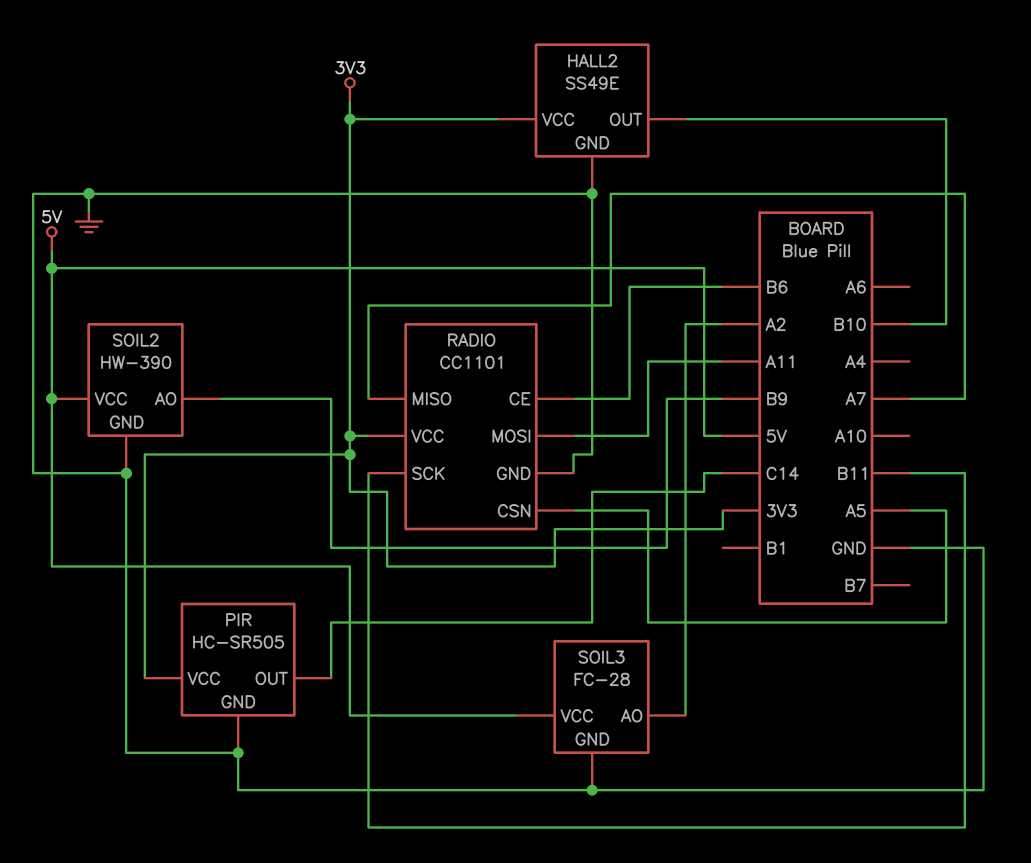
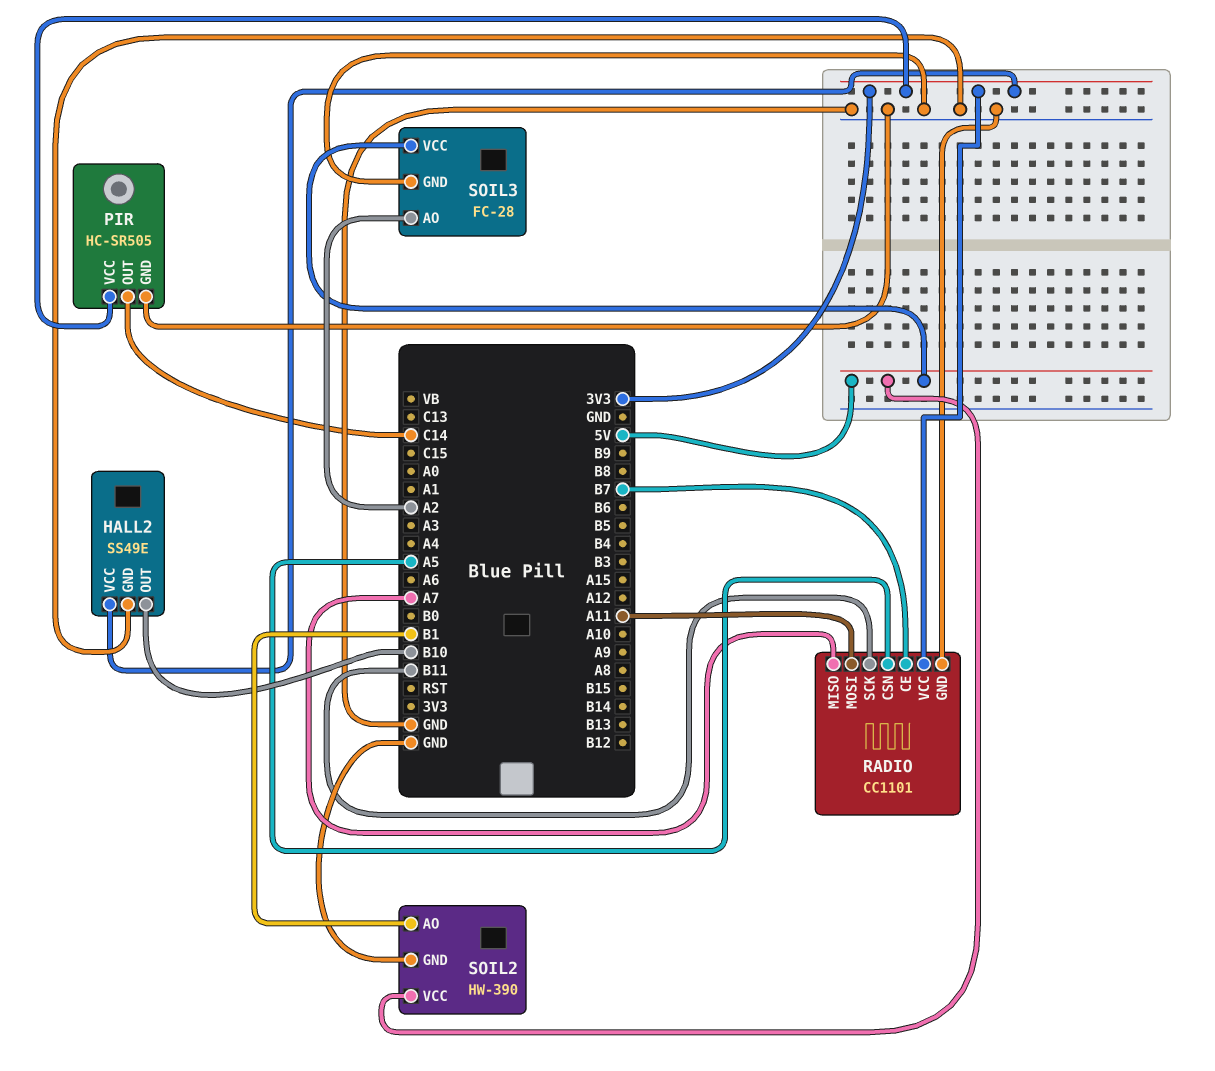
RADIO pin CE: B6 -> B7
SOIL2 pin AO: B9 -> B1

